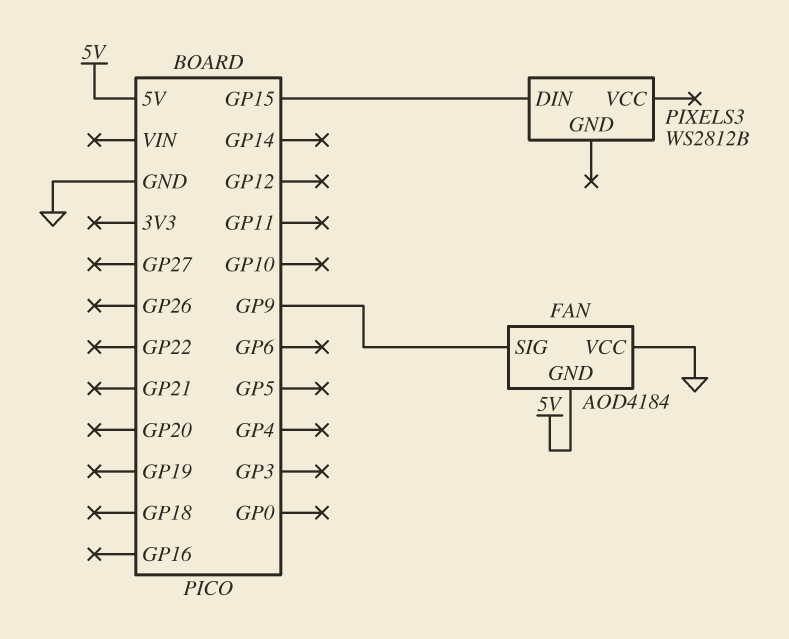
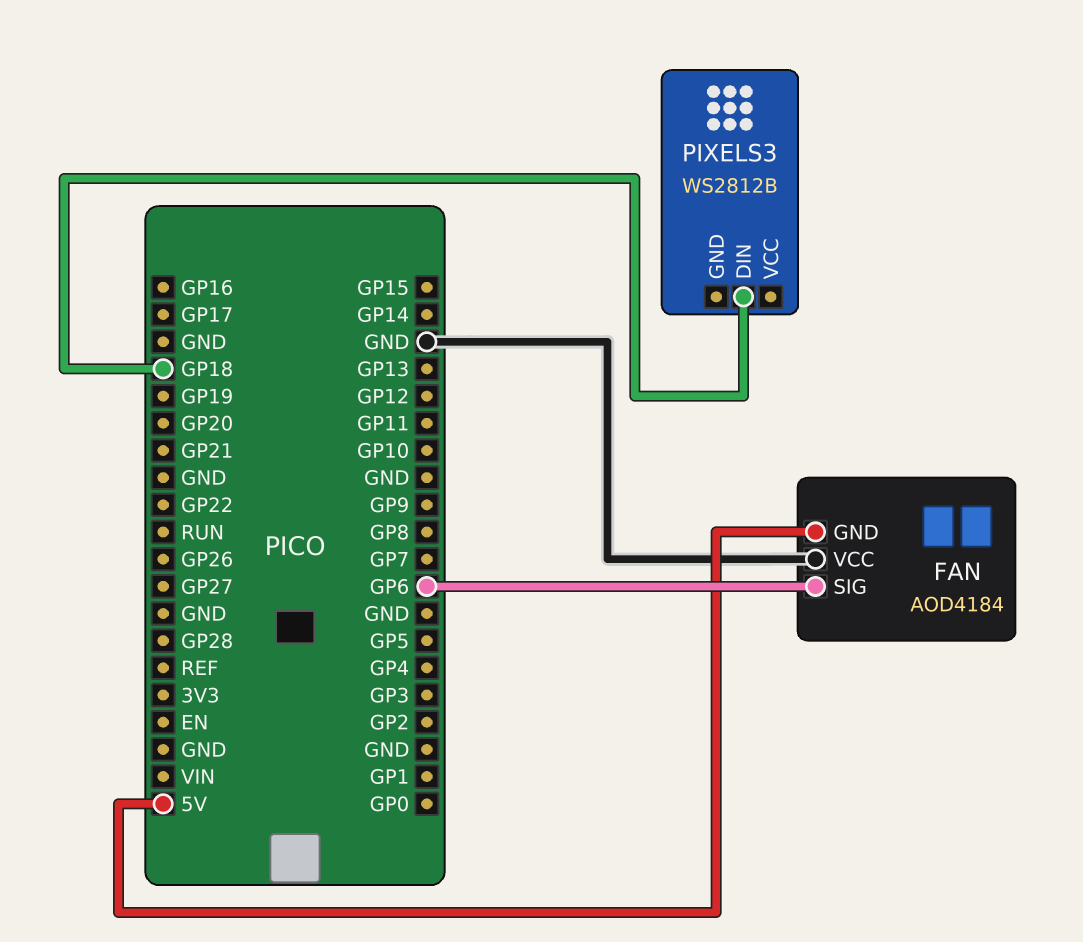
FAN pin SIG: GP9 -> GP6
PIXELS3 pin DIN: GP15 -> GP18

